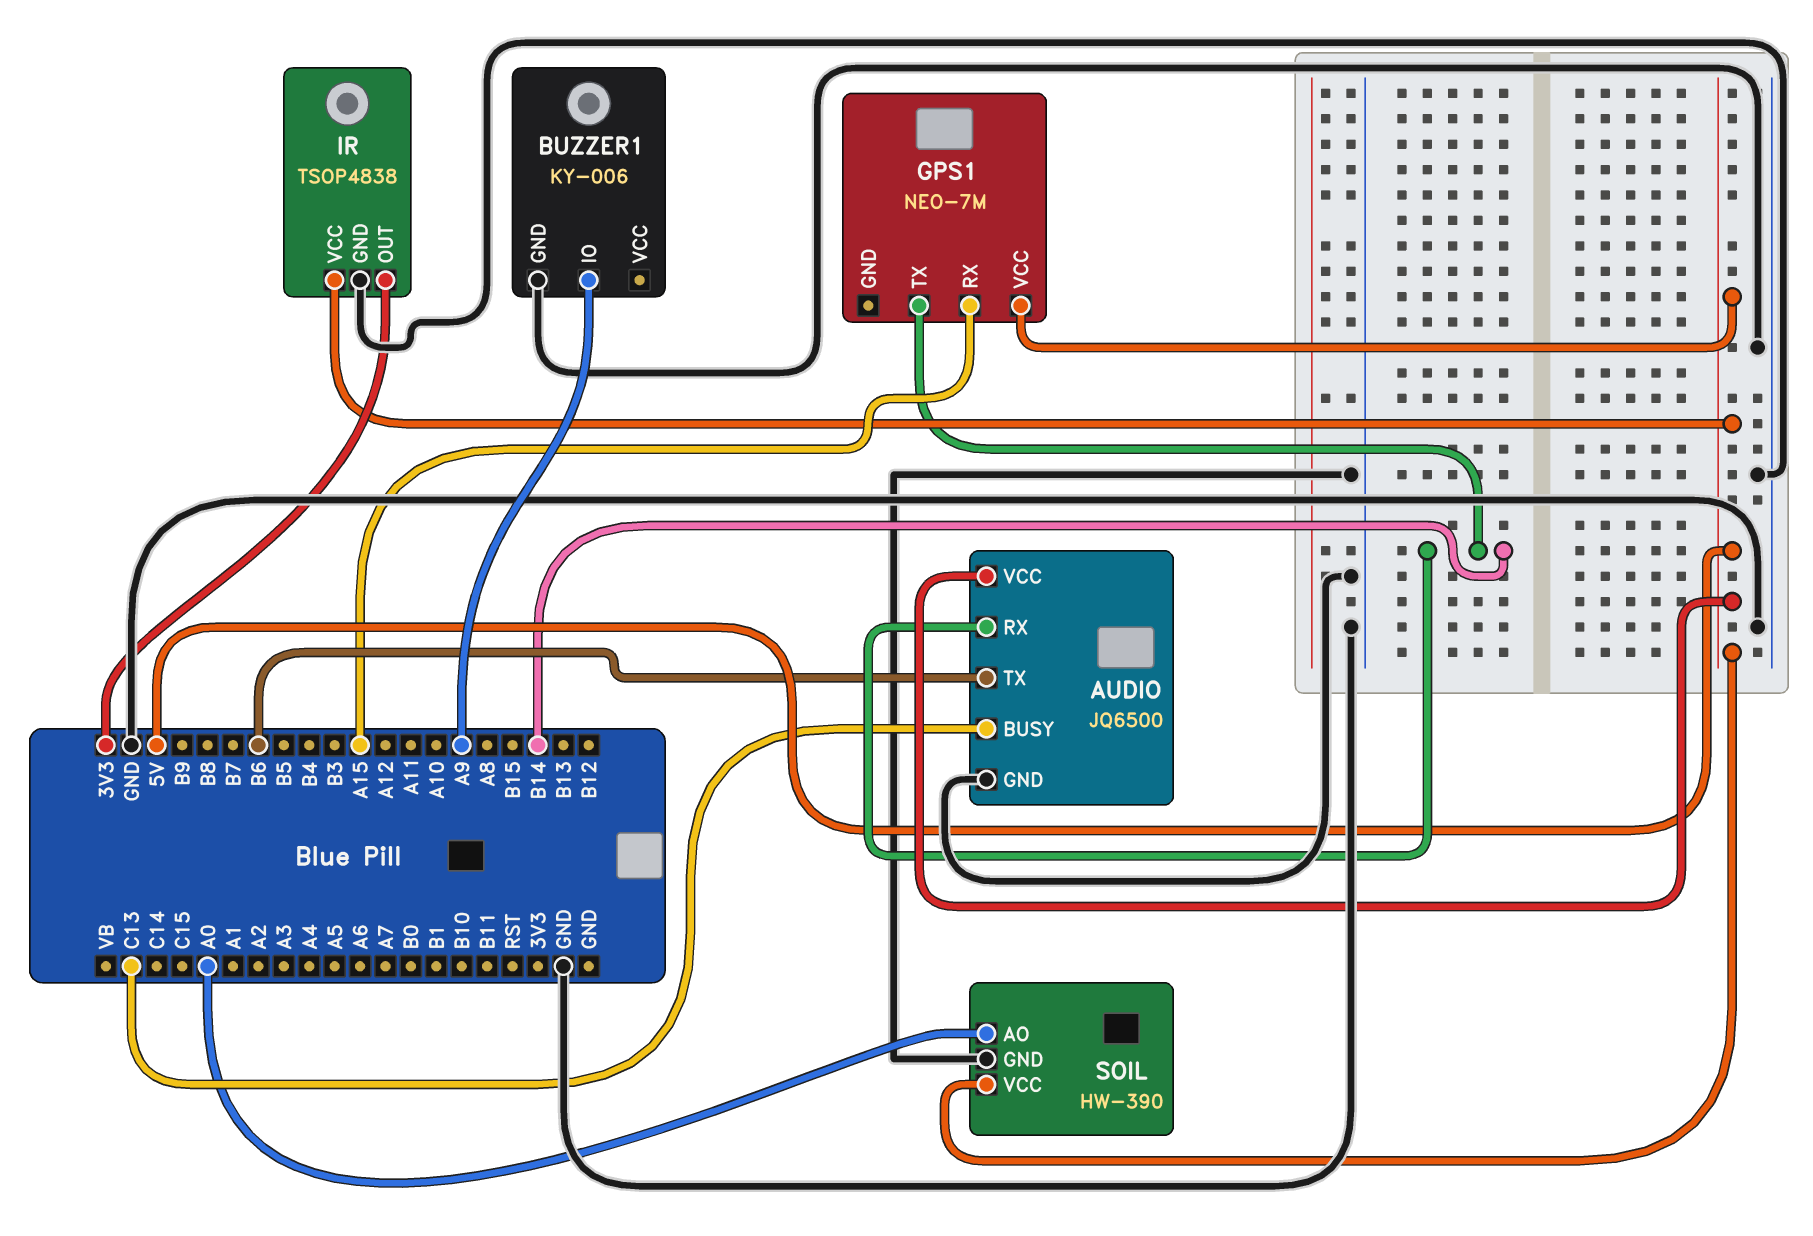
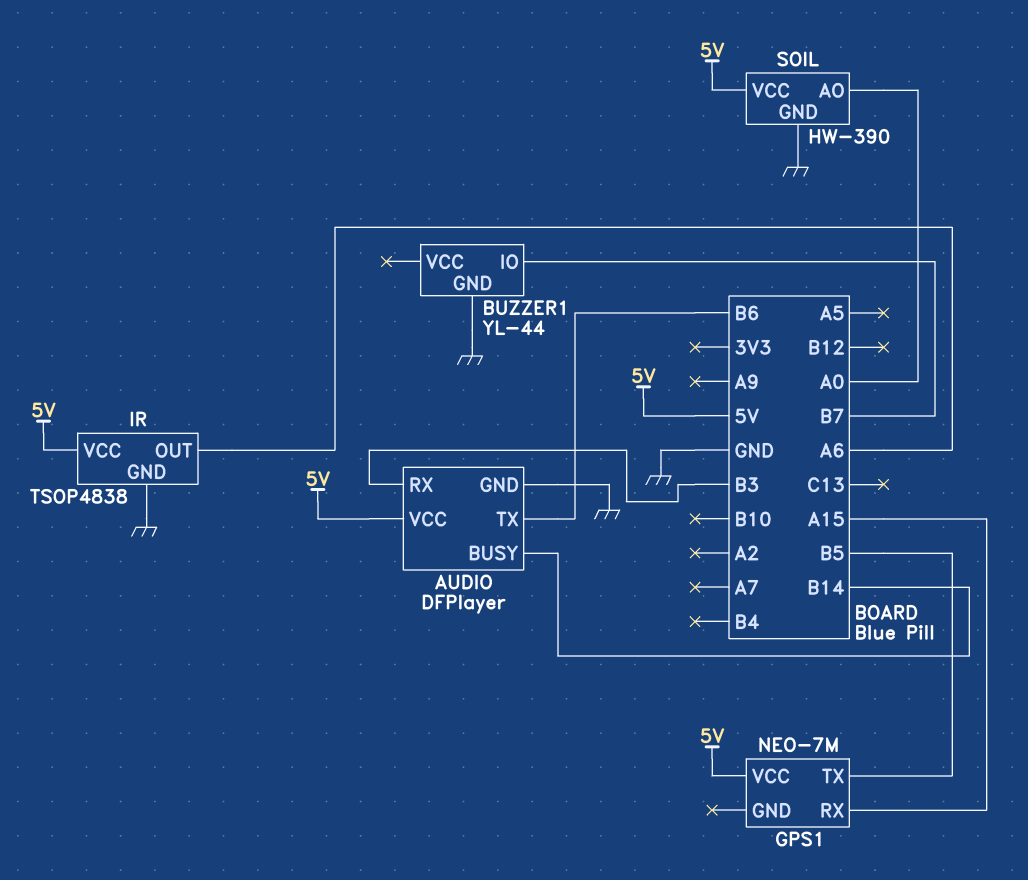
AUDIO: JQ6500 -> DFPlayer
AUDIO pin BUSY: C13 -> B14
AUDIO pin RX: B14 -> B3
BUZZER1: KY-006 -> YL-44
BUZZER1 pin IO: A9 -> B7
GPS1 pin TX: B14 -> B5
IR pin OUT: 3V3 -> A6

